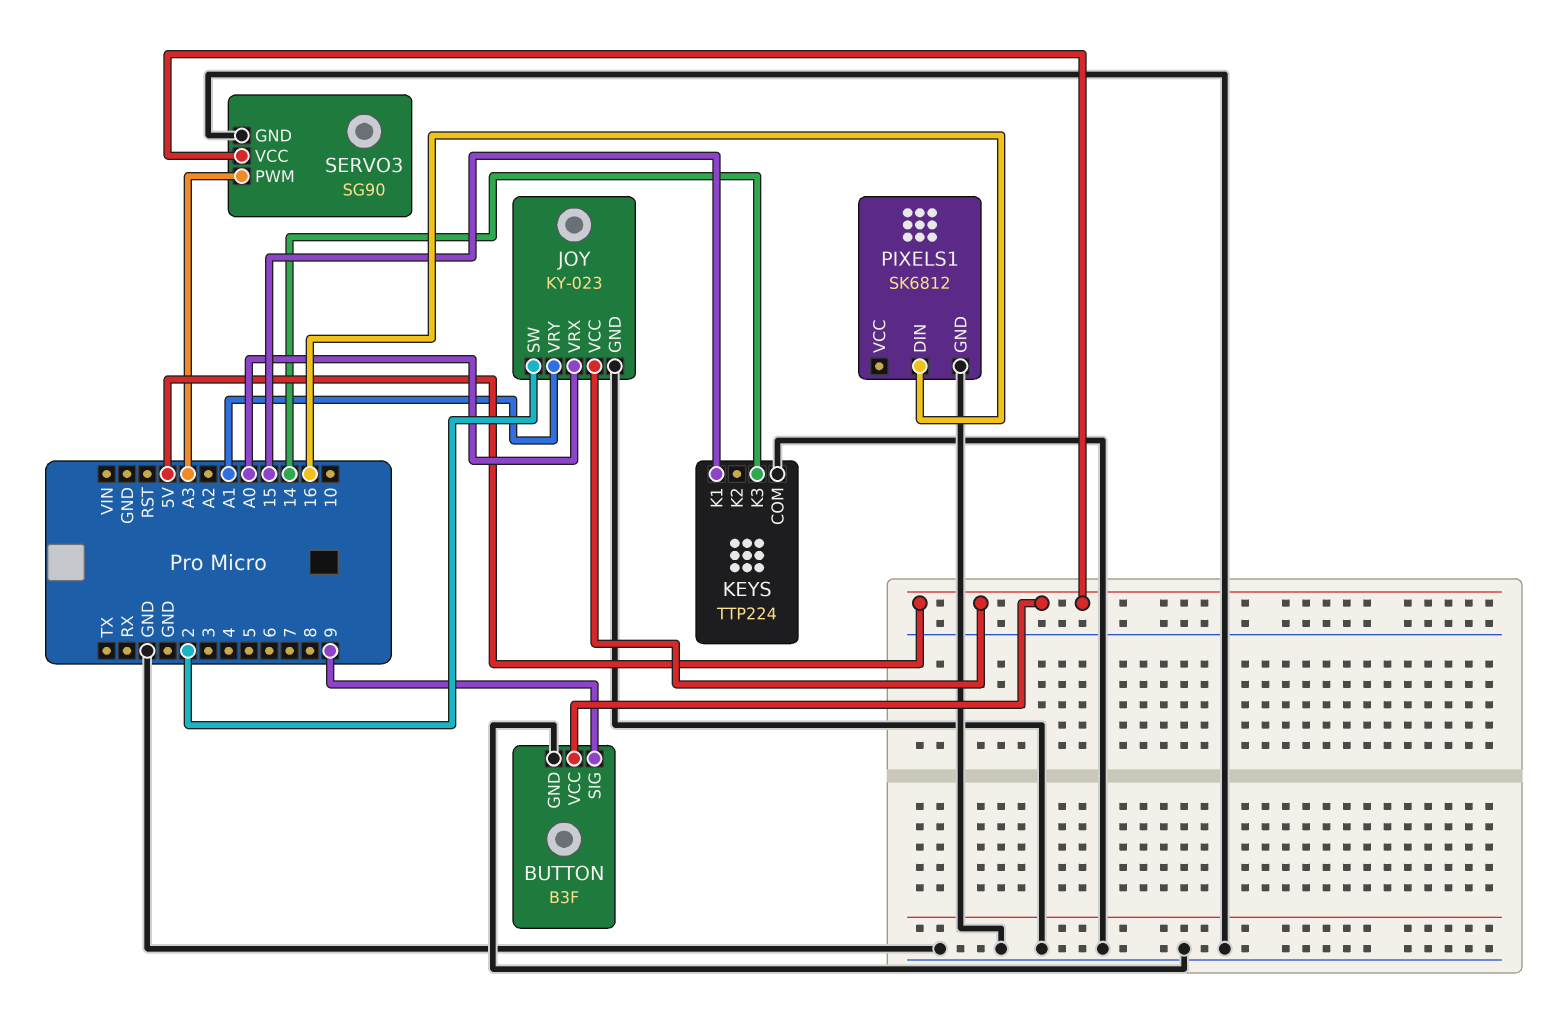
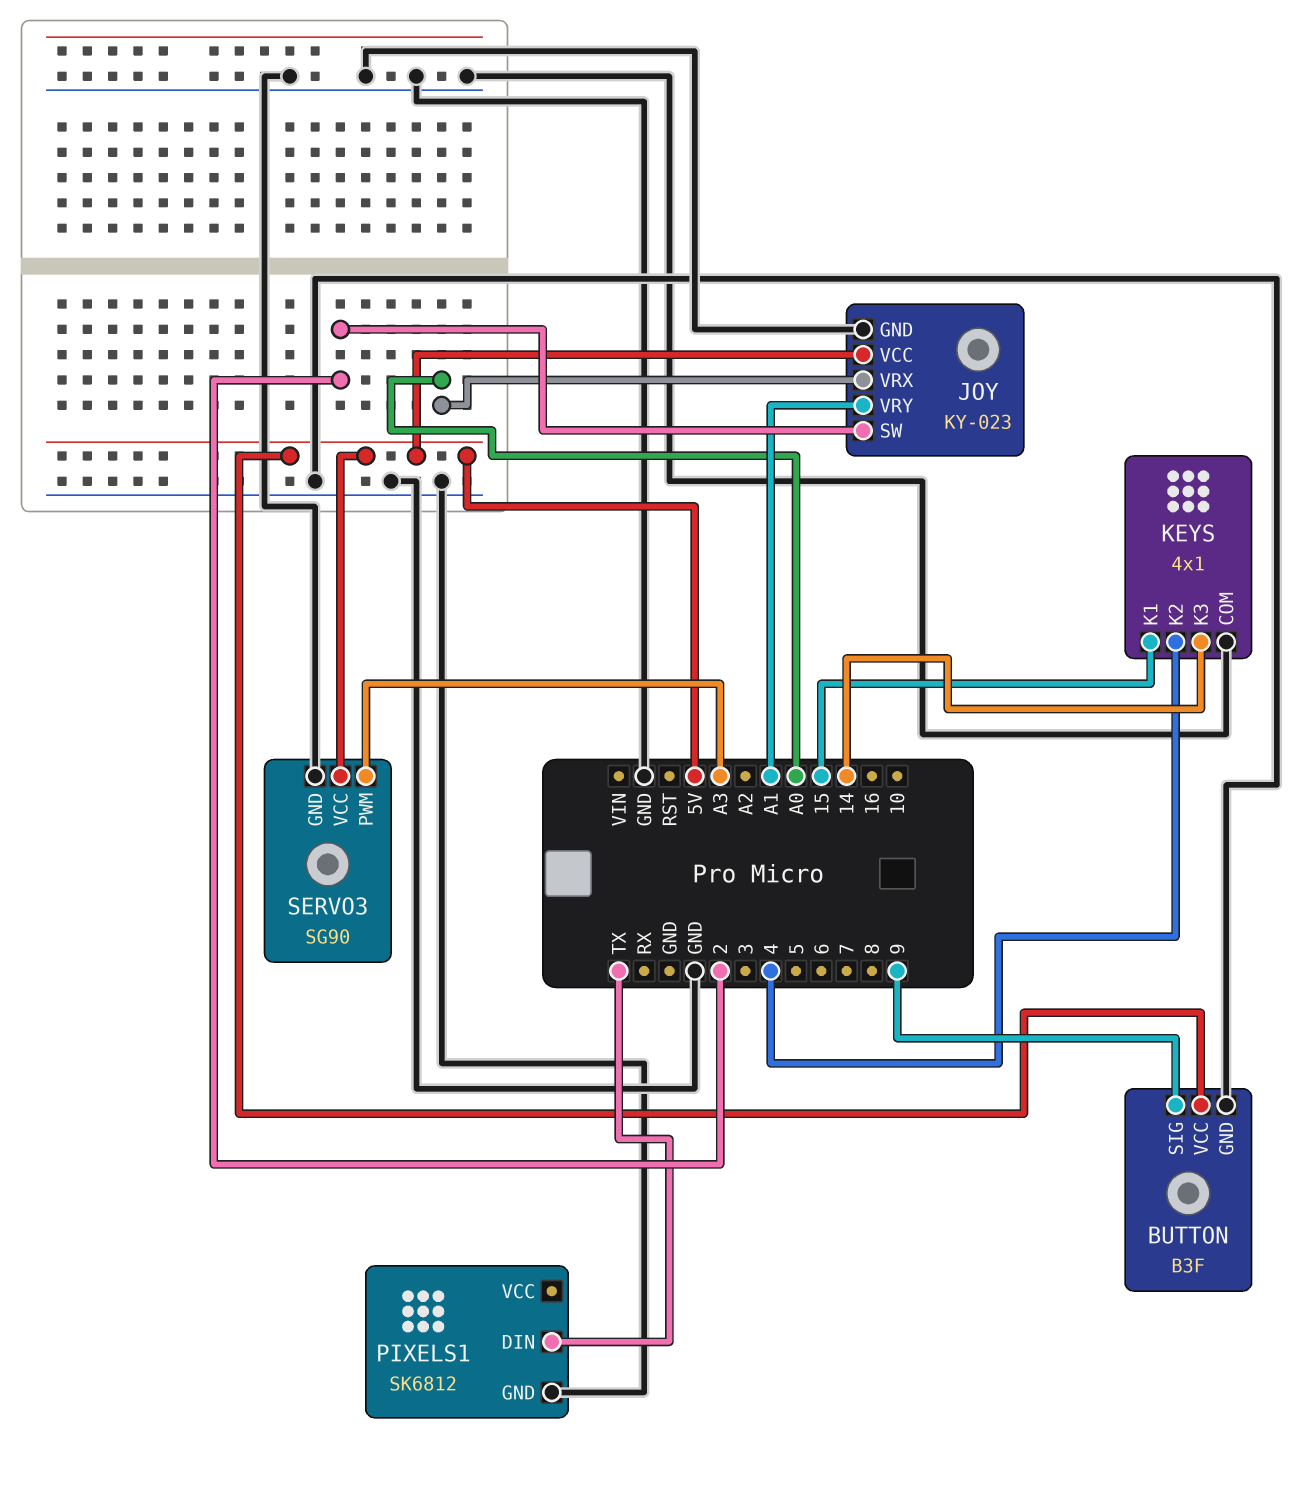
KEYS: TTP224 -> 4x1
KEYS pin K2: none -> 4
PIXELS1 pin DIN: 16 -> TX

